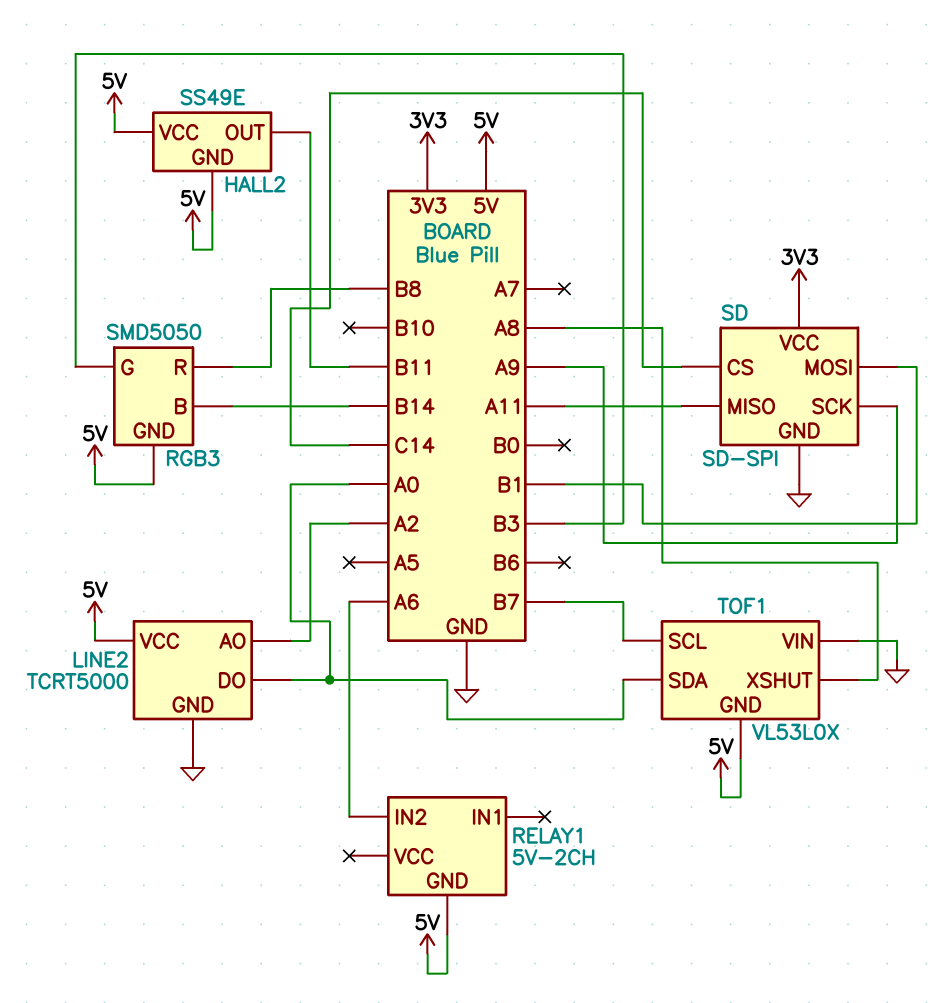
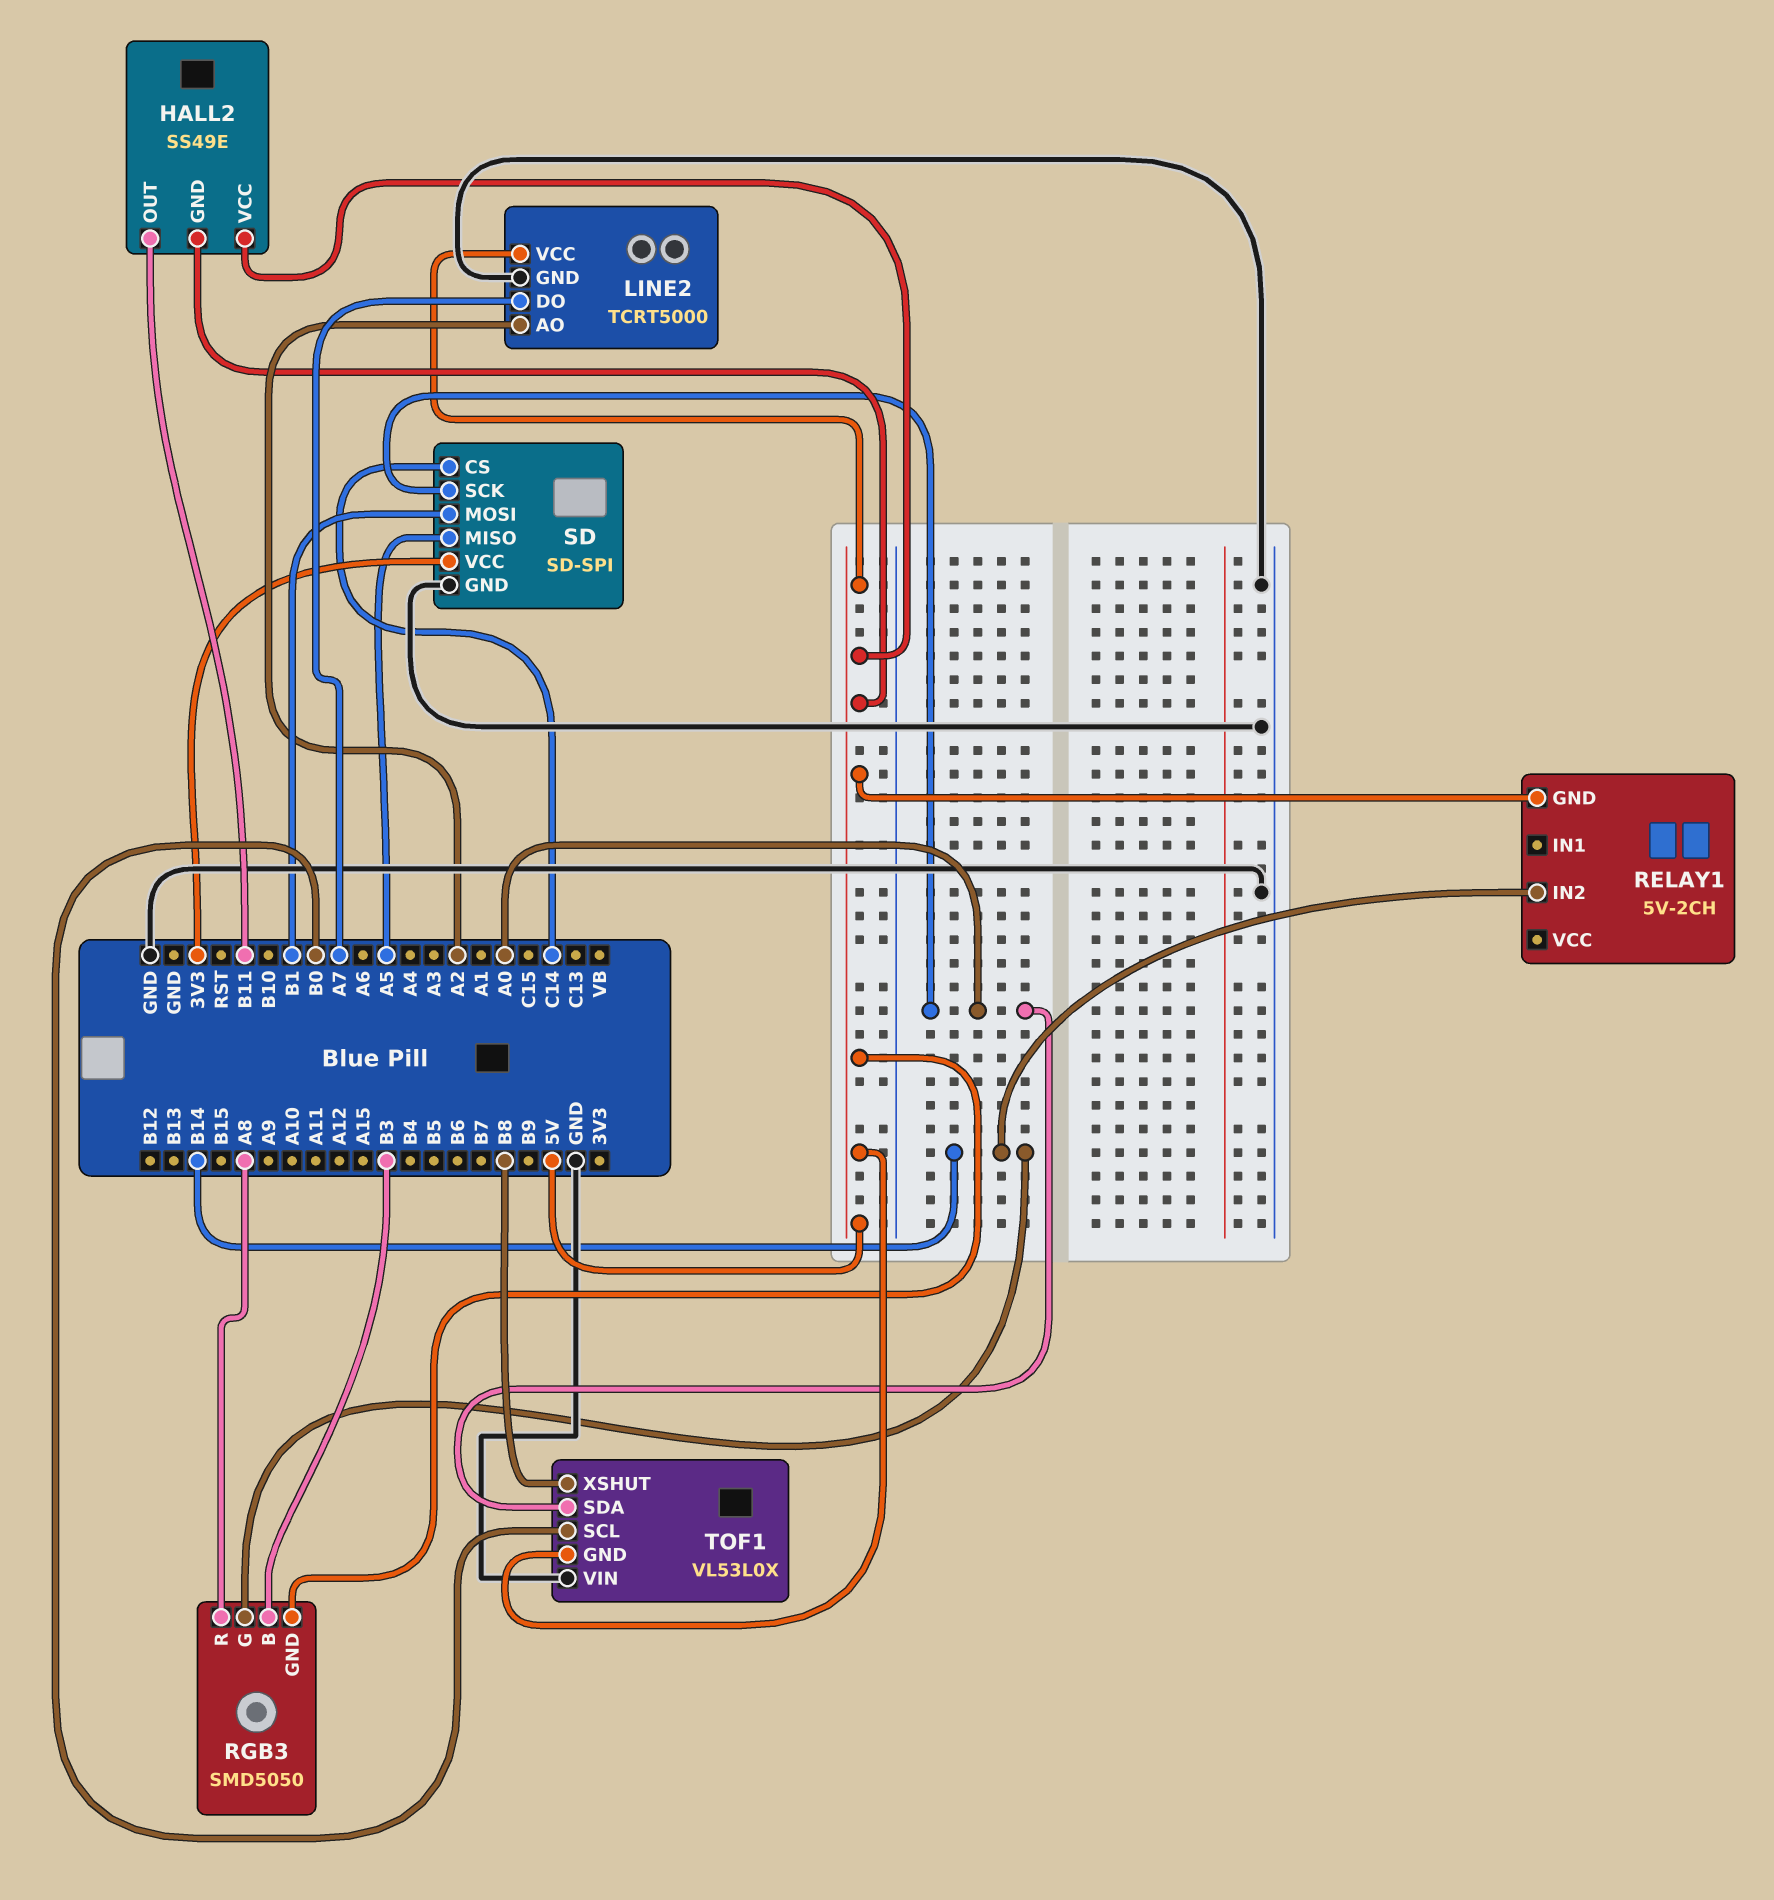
LINE2 pin DO: A0 -> A7
RELAY1 pin IN2: A6 -> B14
RGB3 pin B: B14 -> B3
RGB3 pin G: B3 -> B14
RGB3 pin R: B8 -> A8
SD pin MISO: A11 -> A5
SD pin SCK: A9 -> A0
TOF1 pin SCL: B7 -> B0
TOF1 pin XSHUT: A8 -> B8

